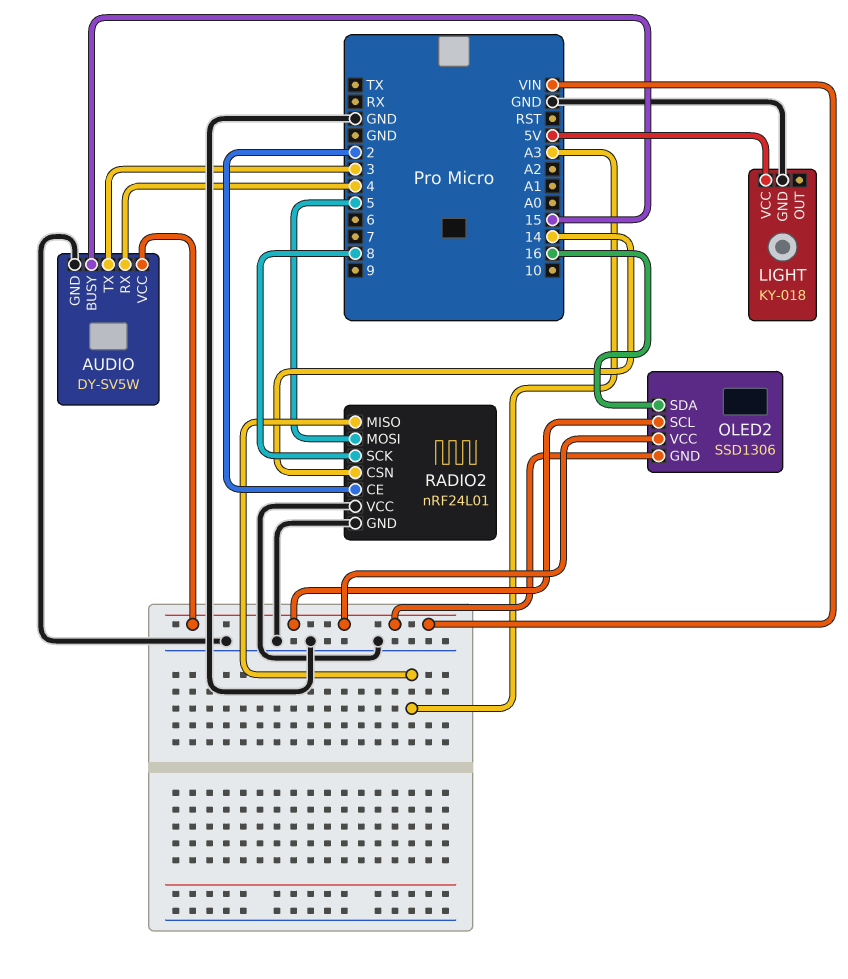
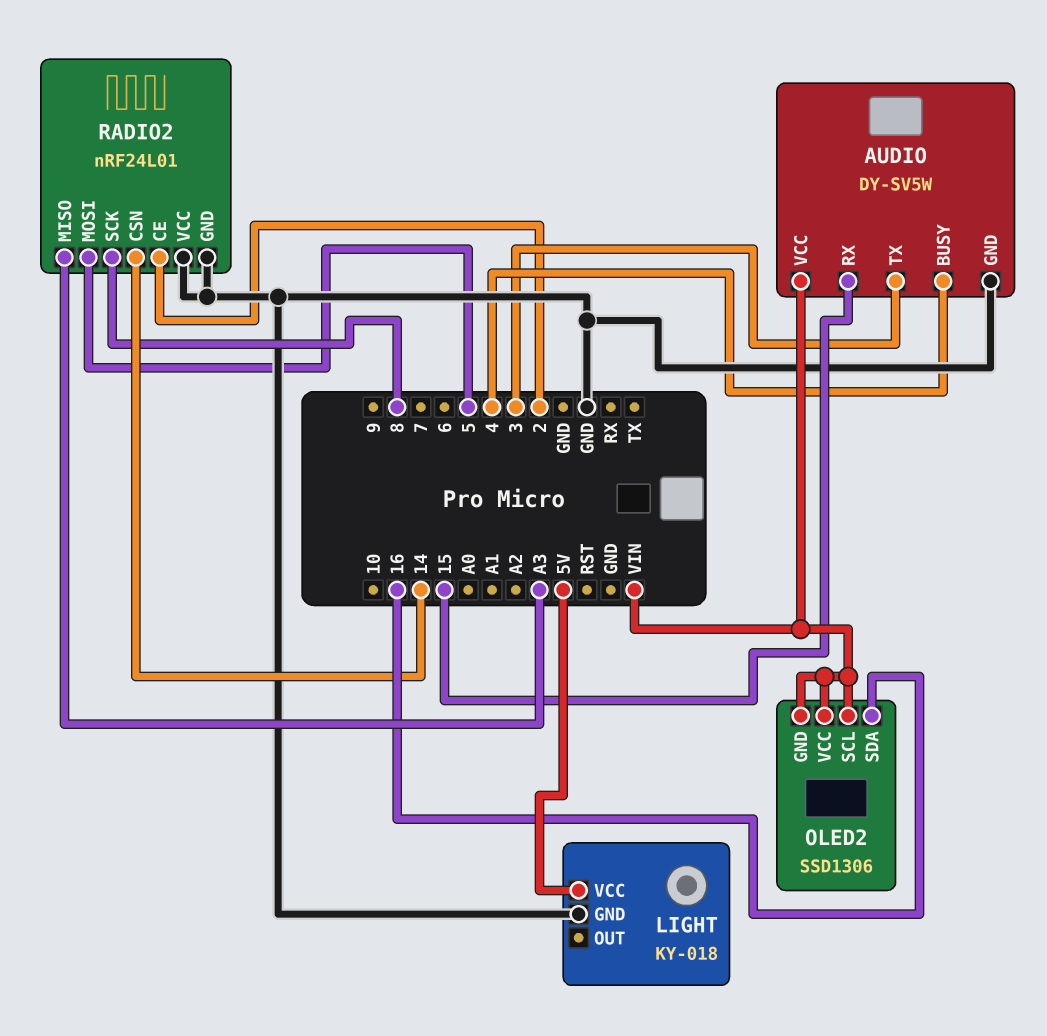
AUDIO pin BUSY: 15 -> 4
AUDIO pin RX: 4 -> 15

